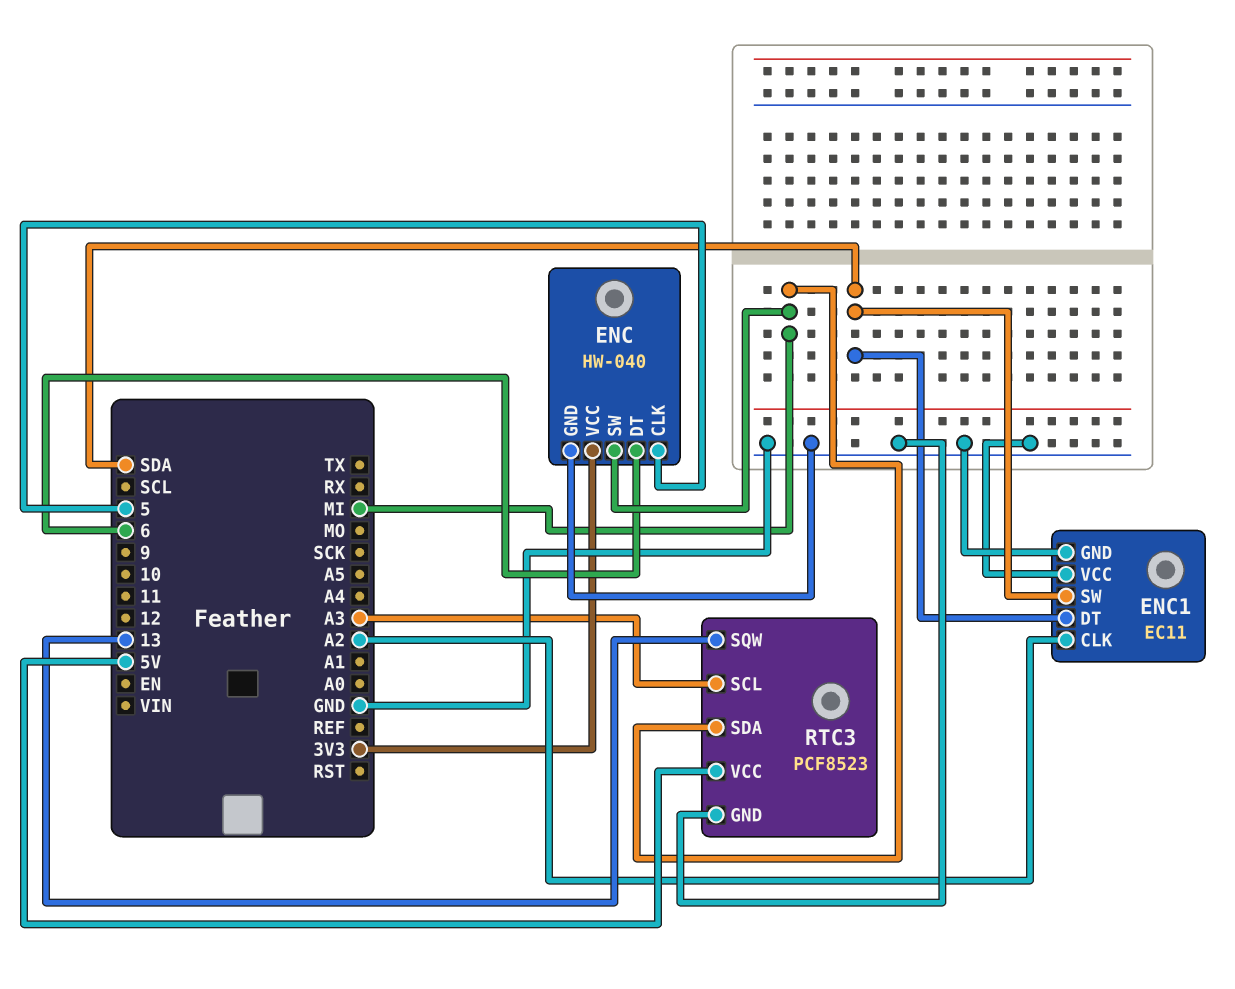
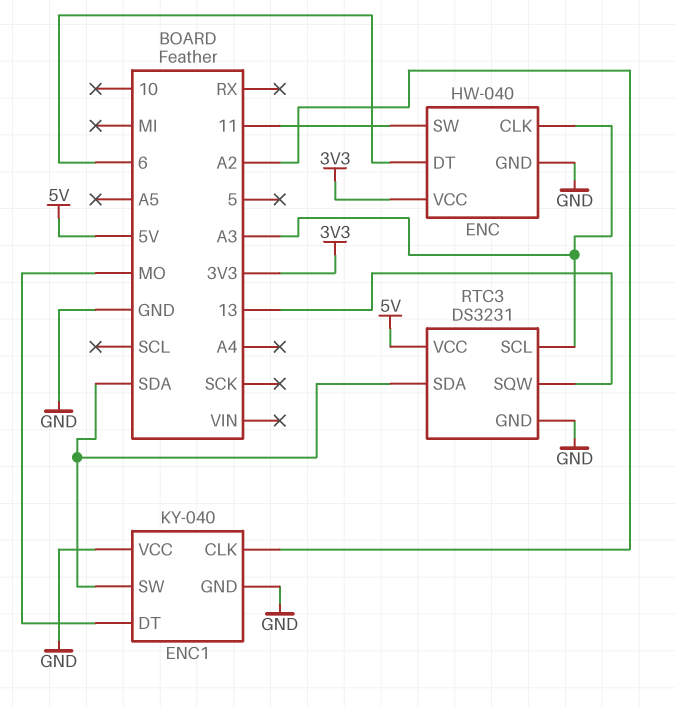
ENC pin CLK: 5 -> A3
ENC pin SW: MI -> 11
ENC1: EC11 -> KY-040
ENC1 pin DT: SDA -> MO
RTC3: PCF8523 -> DS3231
RTC3 pin SDA: MI -> SDA

